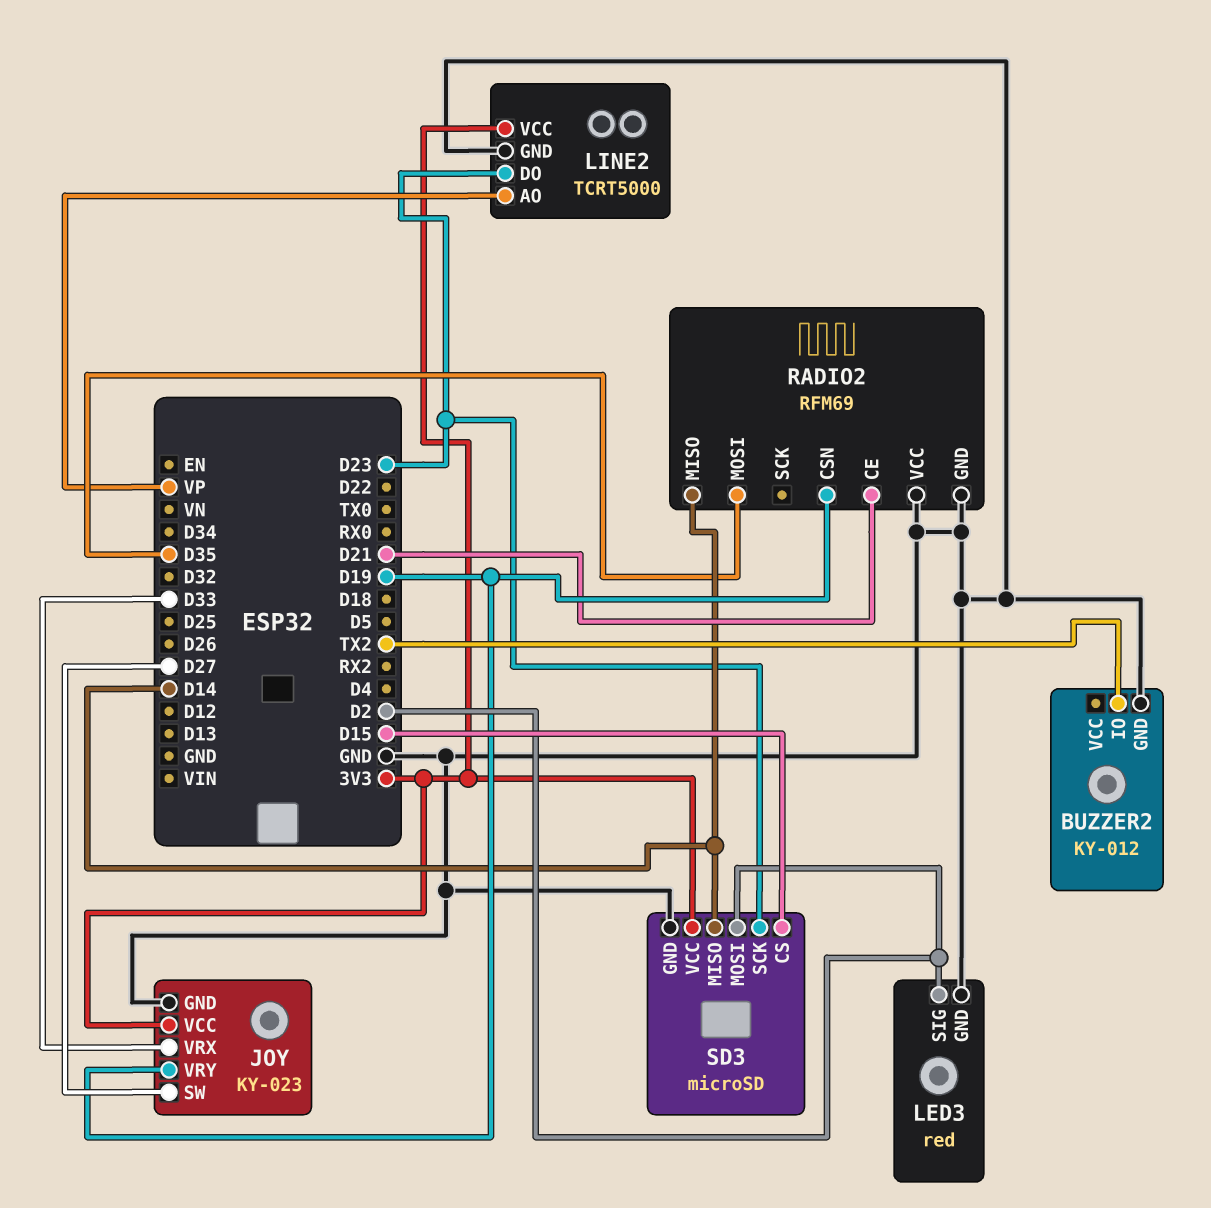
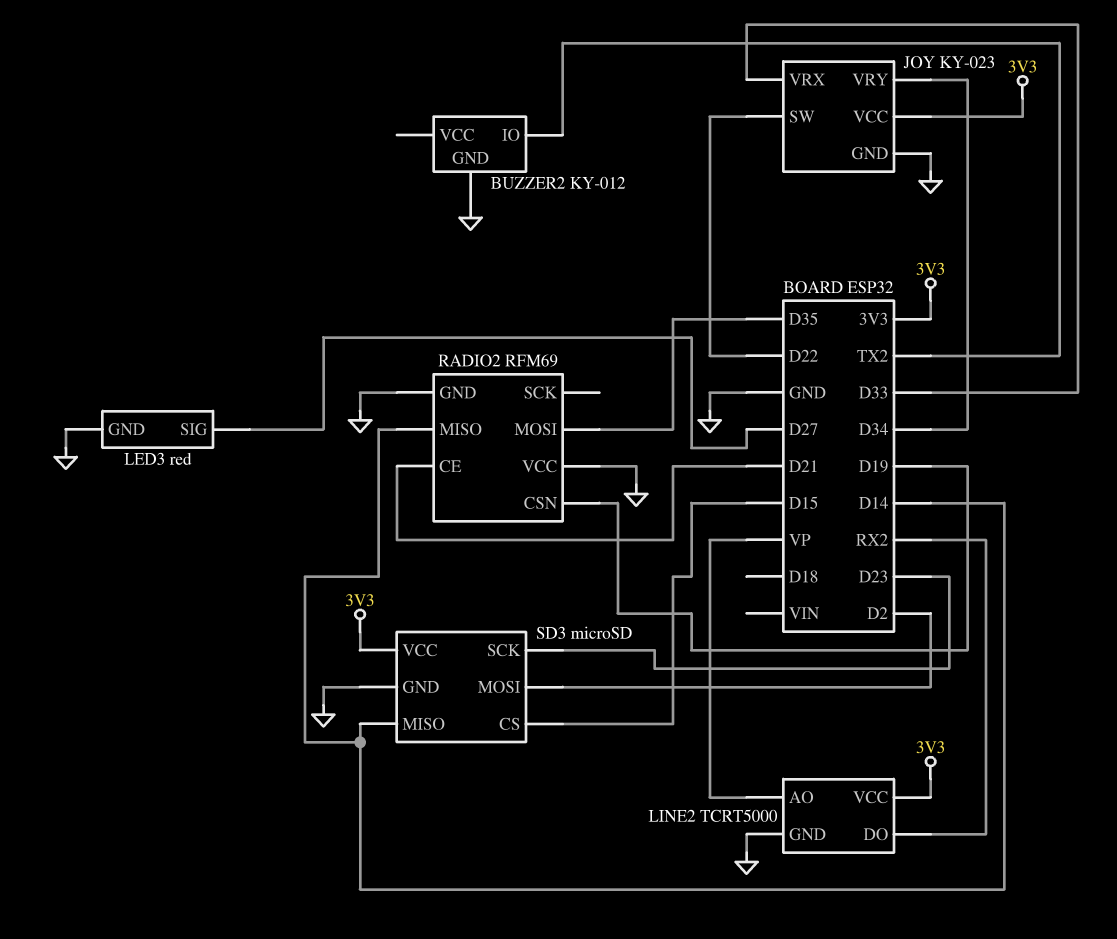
JOY pin SW: D27 -> D22
JOY pin VRY: D19 -> D34
LED3 pin SIG: D2 -> D27
LINE2 pin DO: D23 -> RX2

